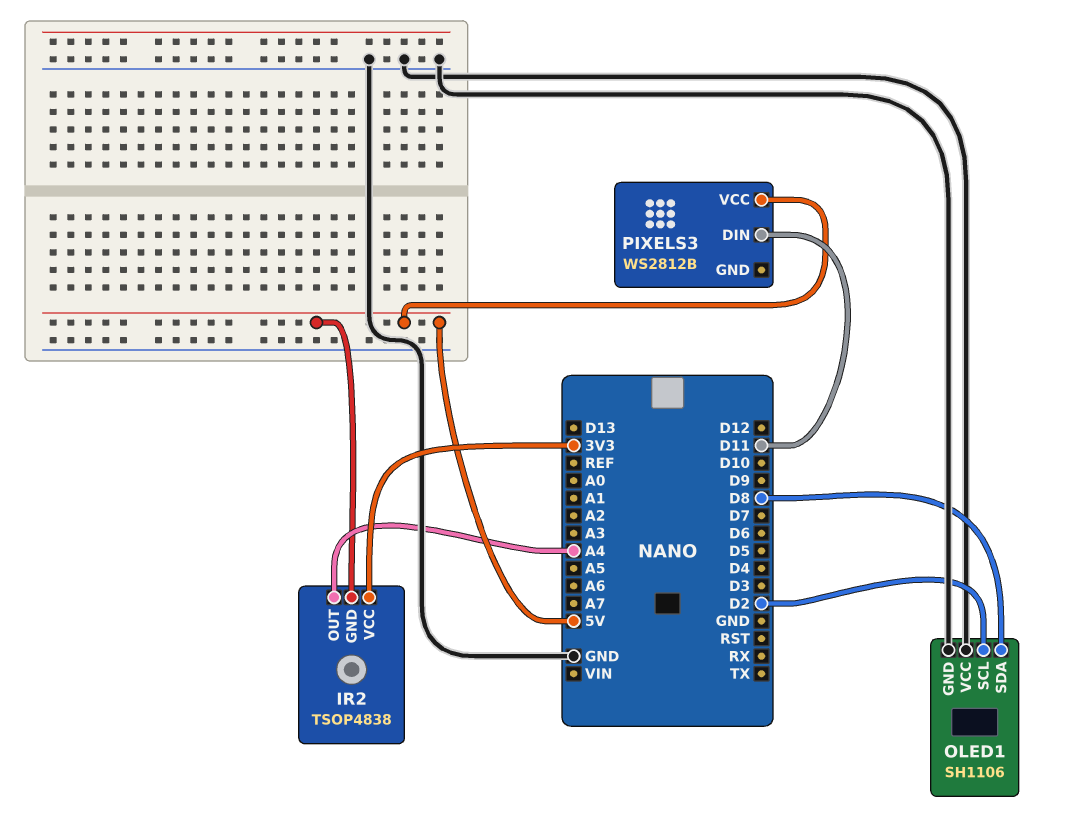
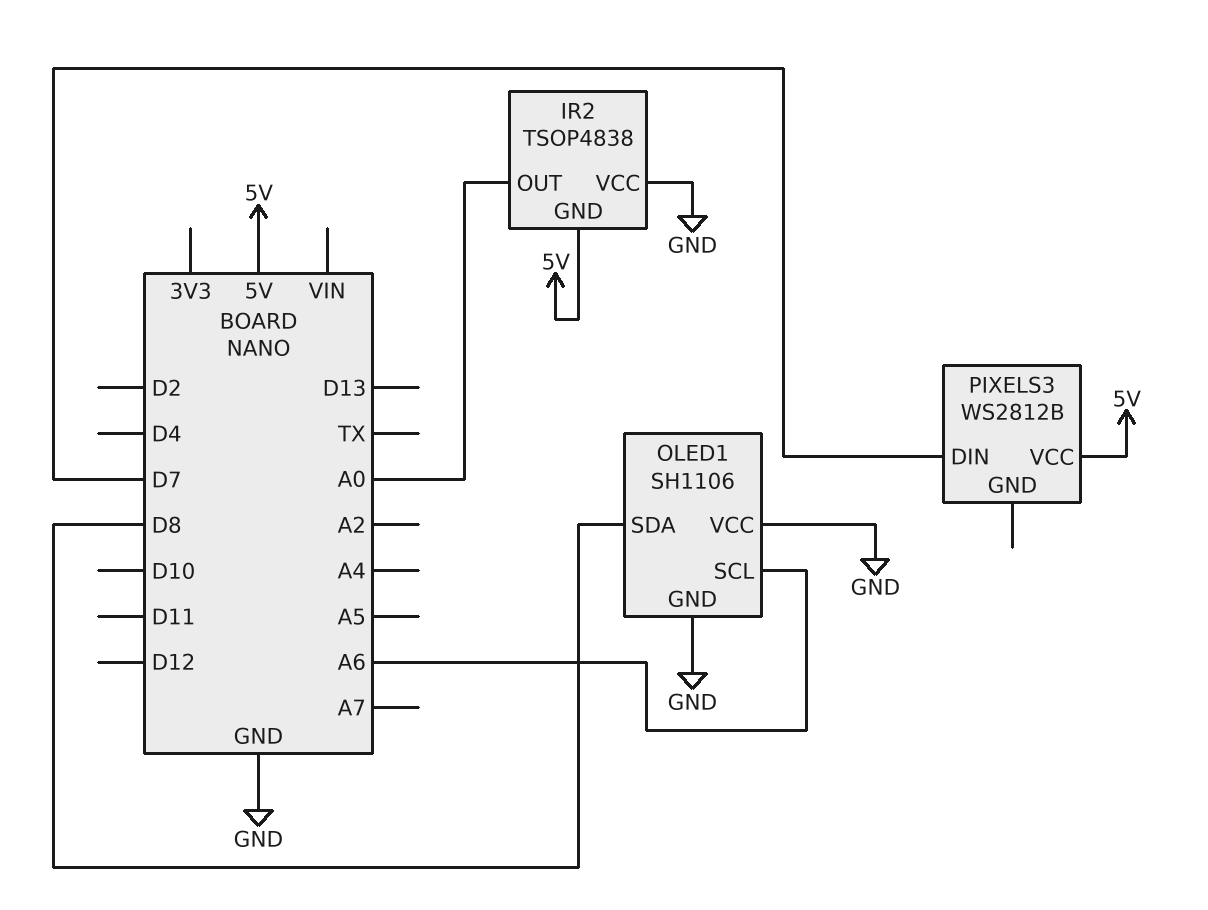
IR2 pin OUT: A4 -> A0
IR2 pin VCC: 3V3 -> GND
OLED1 pin SCL: D2 -> A6
PIXELS3 pin DIN: D11 -> D7

